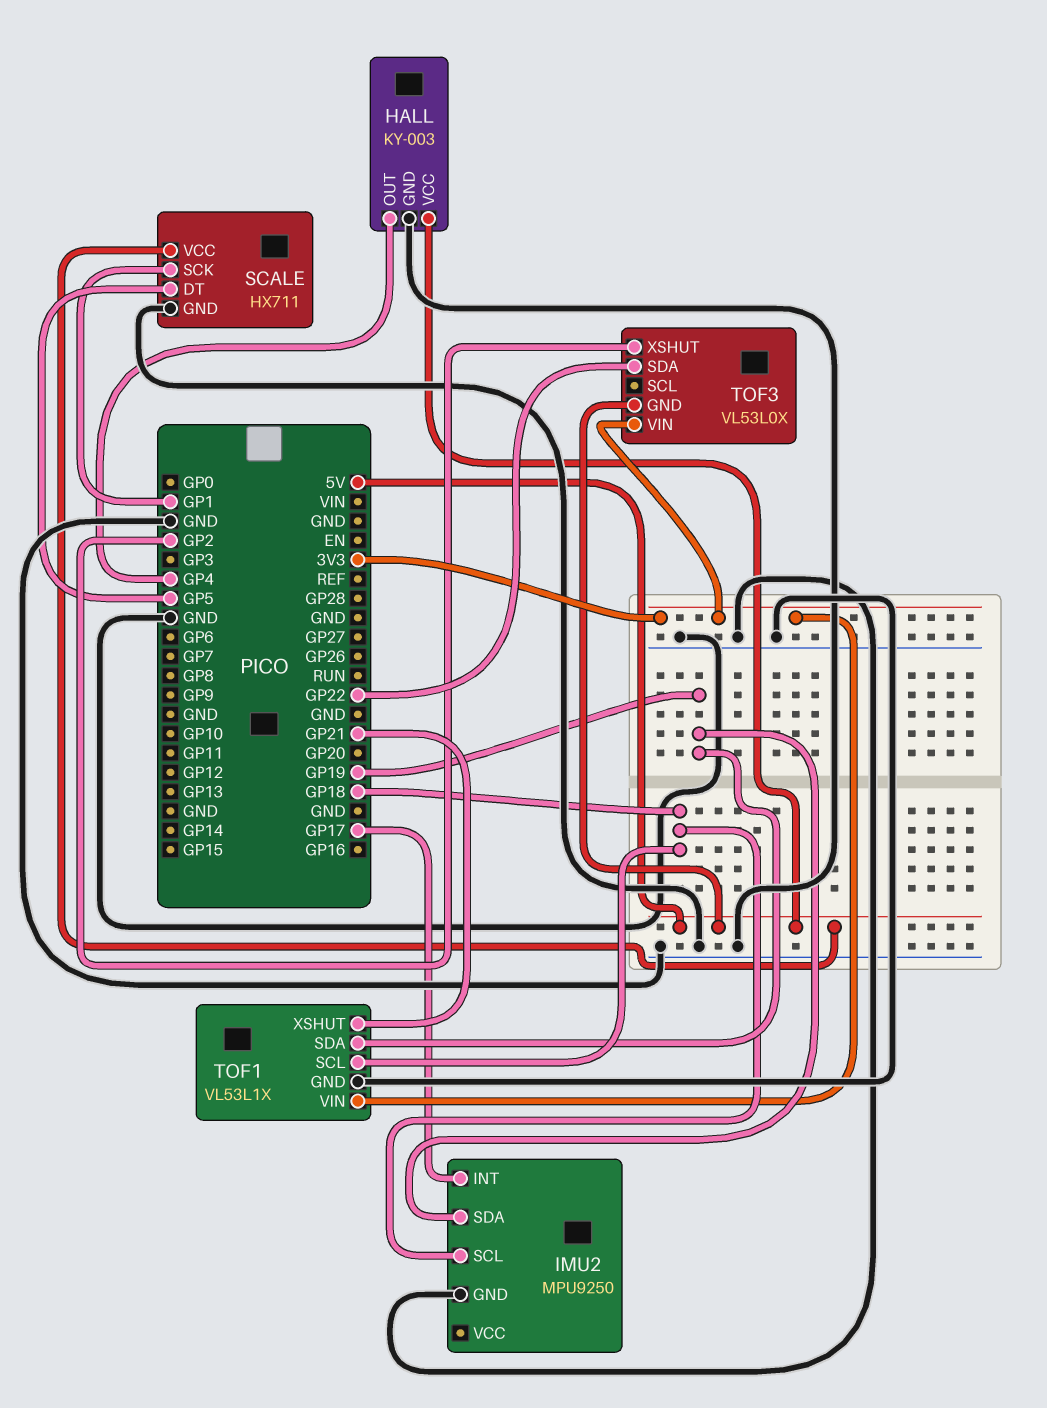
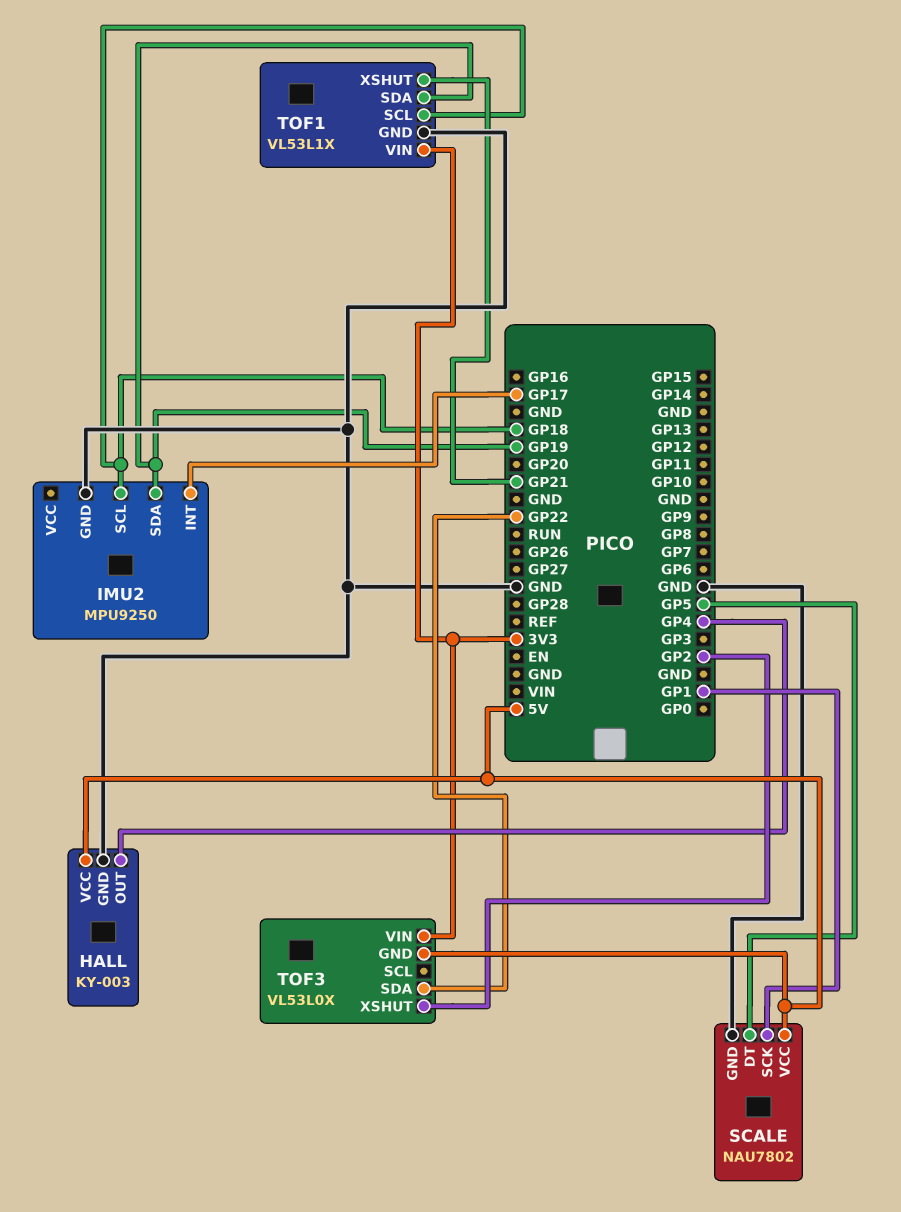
SCALE: HX711 -> NAU7802

